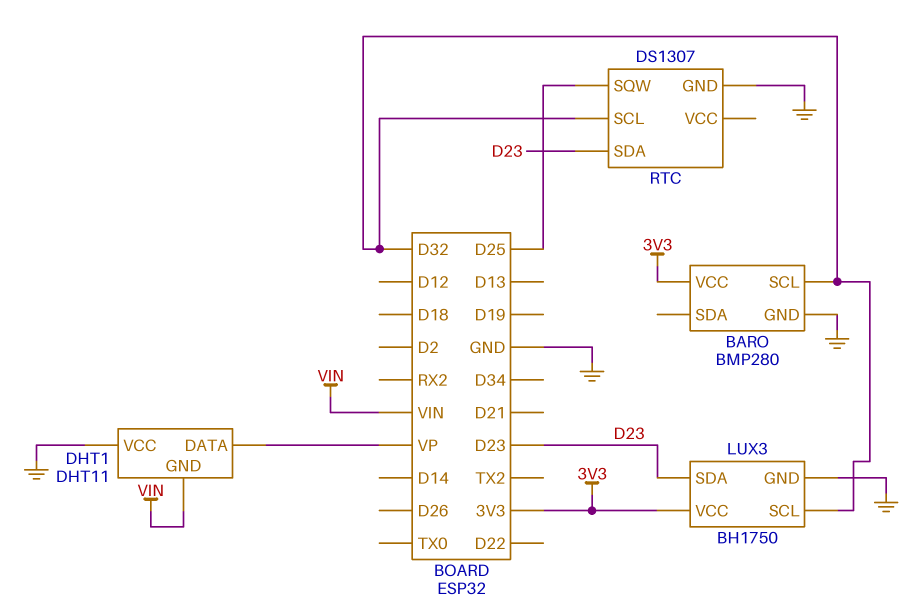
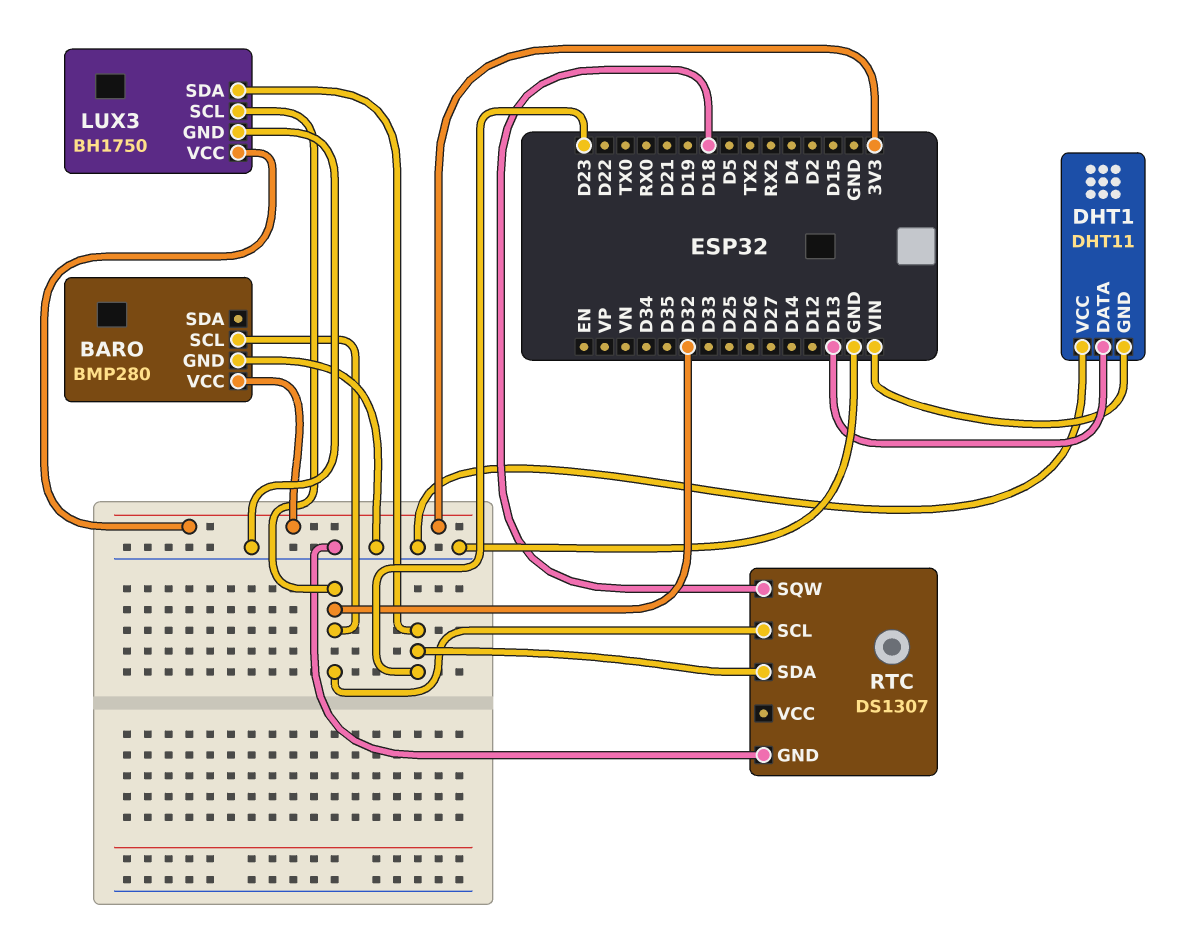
DHT1 pin DATA: VP -> D13
RTC pin SQW: D25 -> D18

